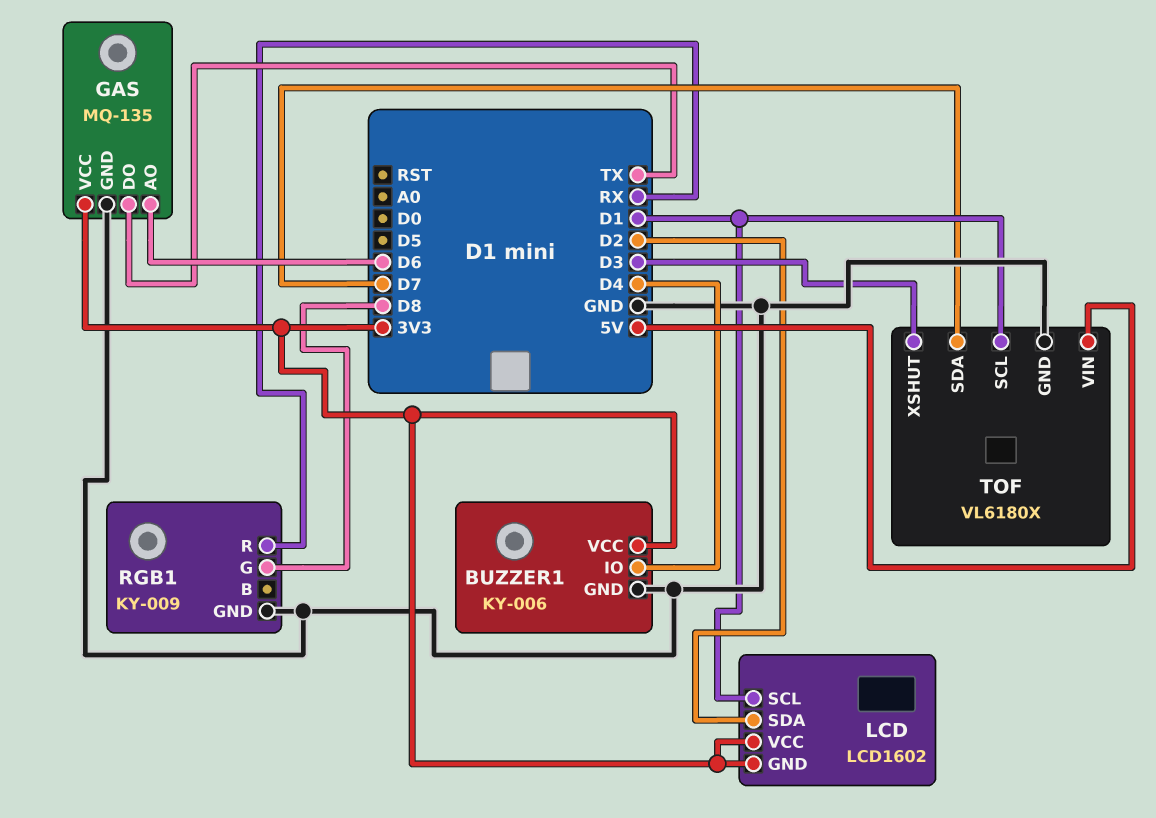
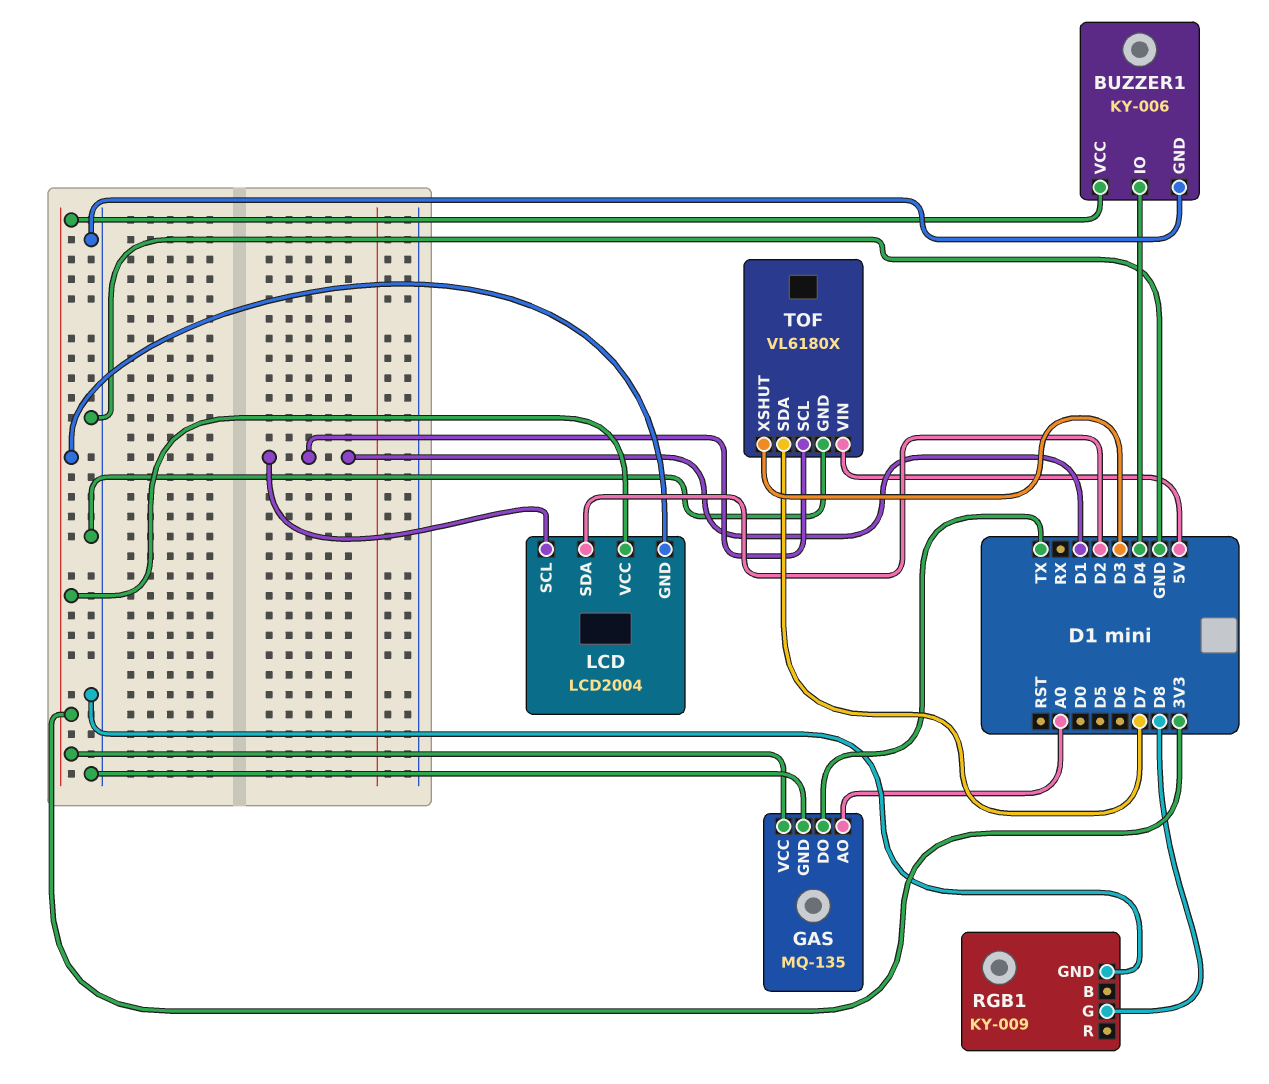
GAS pin AO: D6 -> A0
LCD: LCD1602 -> LCD2004
RGB1 pin R: RX -> none

